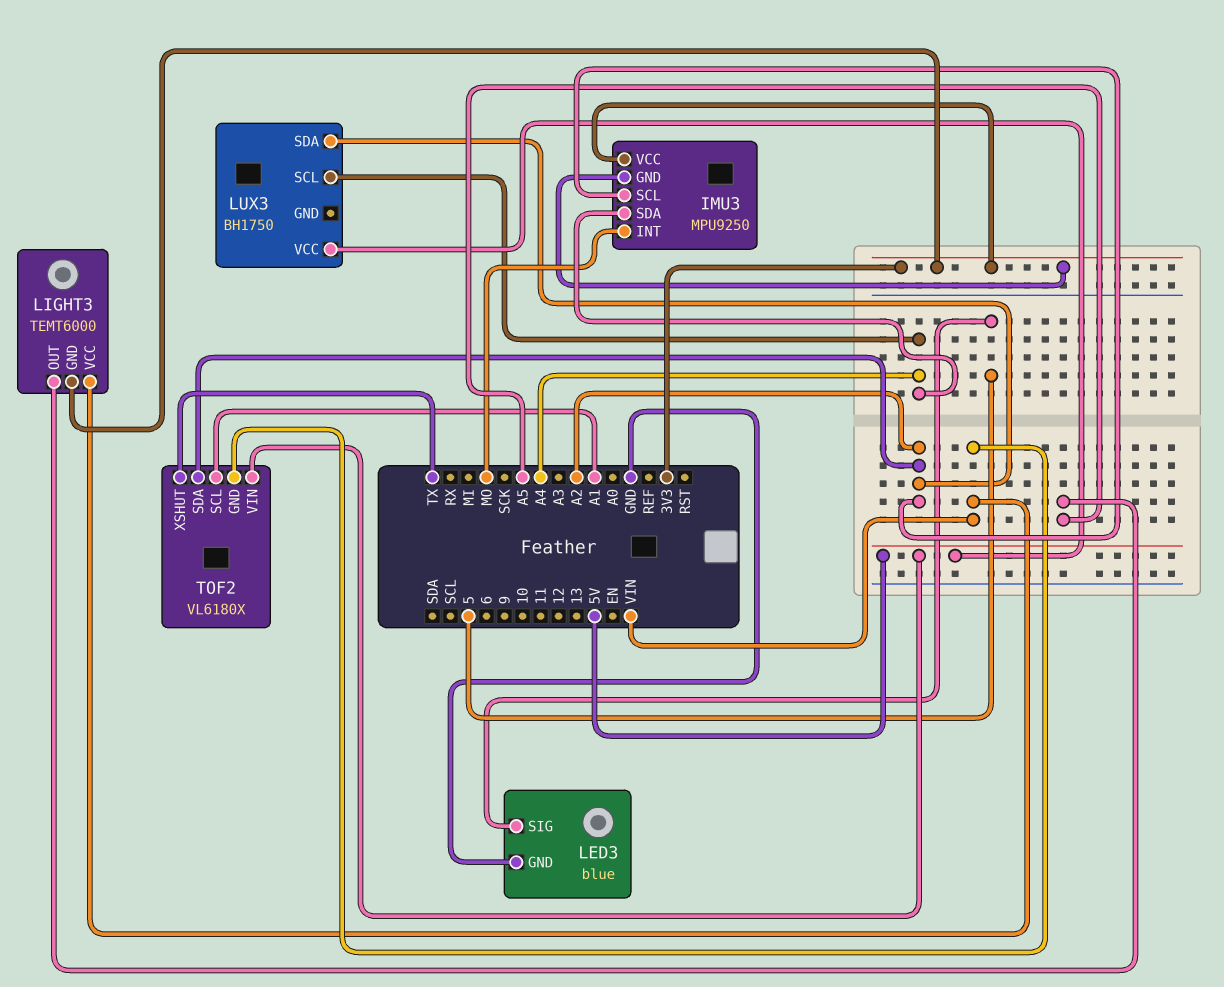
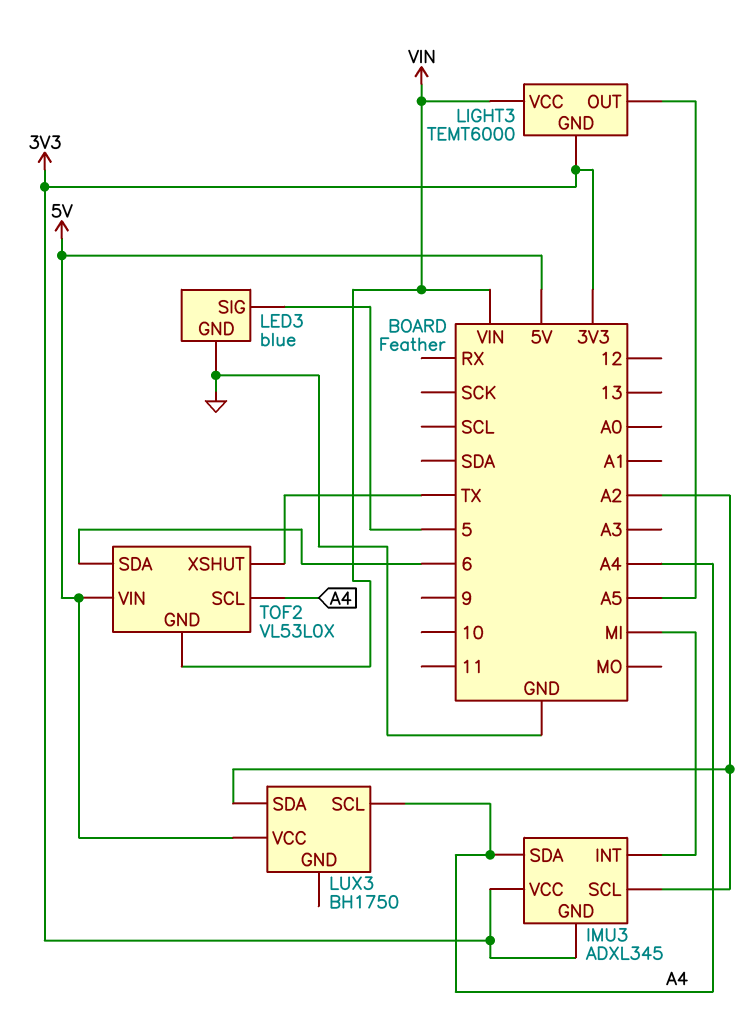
IMU3: MPU9250 -> ADXL345
IMU3 pin INT: MO -> MI
TOF2: VL6180X -> VL53L0X
TOF2 pin SCL: A1 -> A4
TOF2 pin SDA: A2 -> 6

